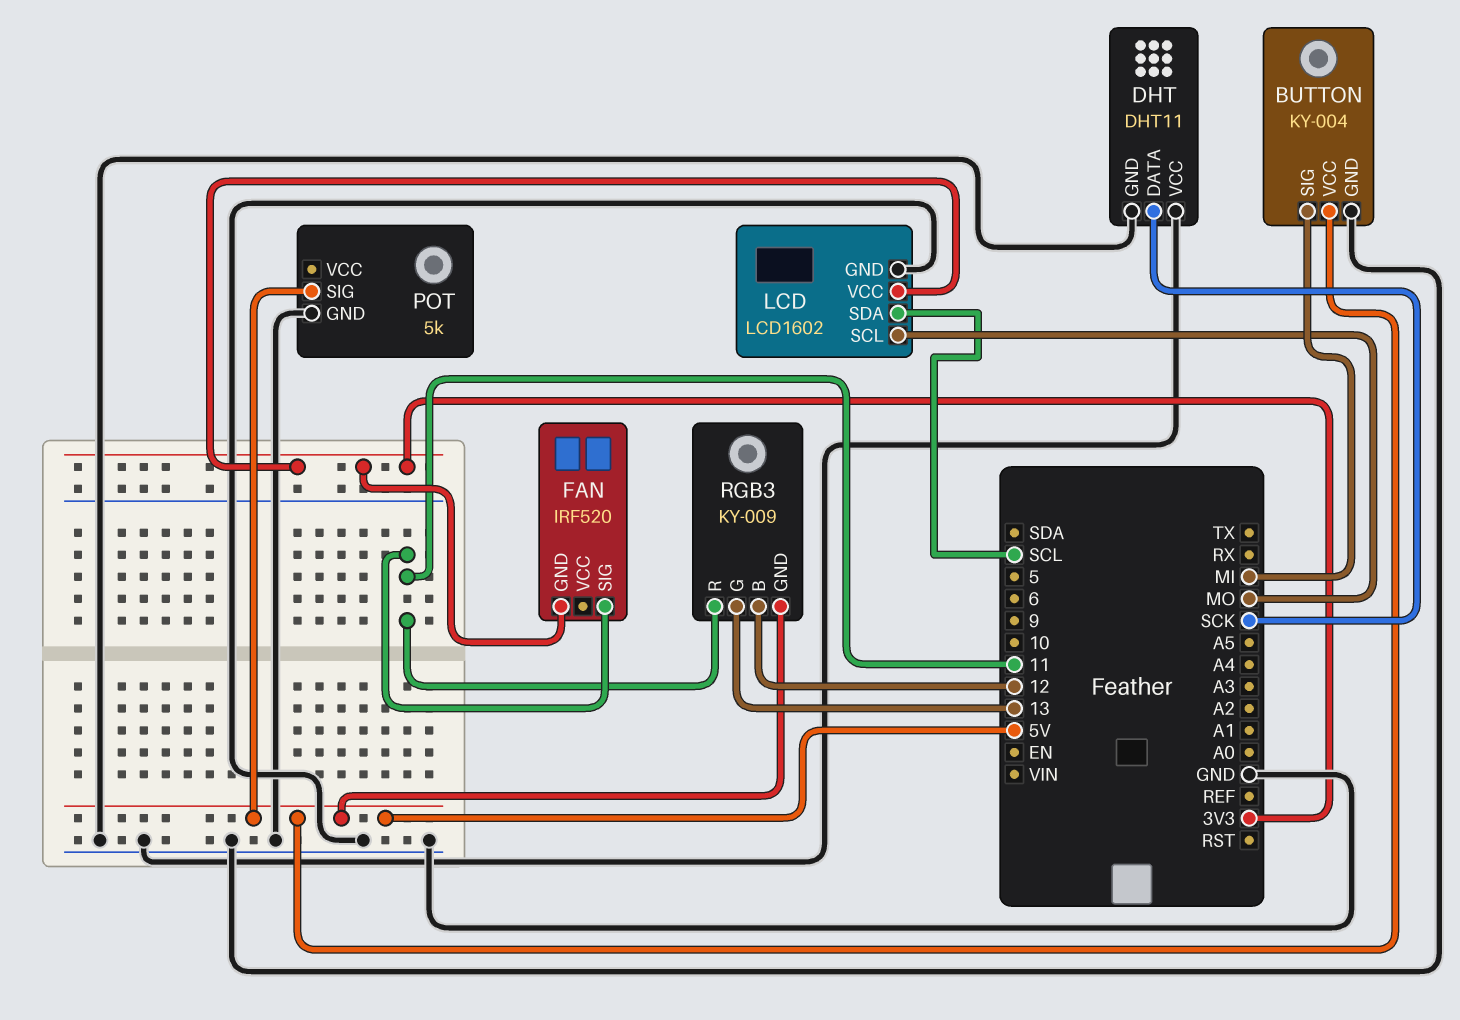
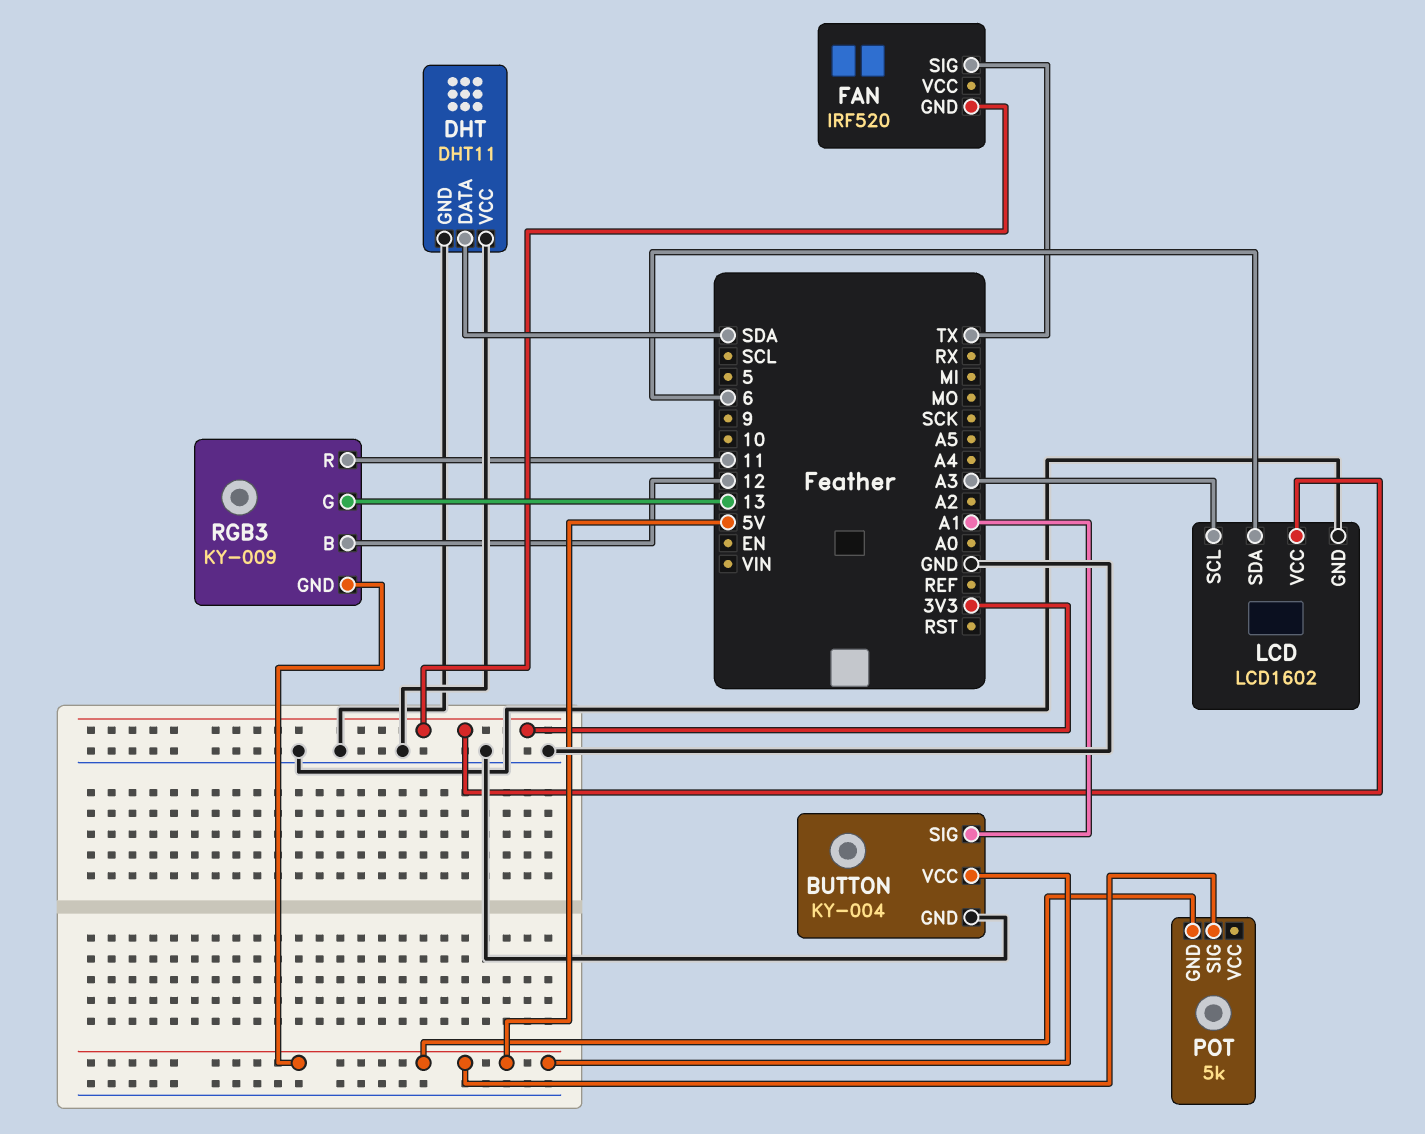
BUTTON pin SIG: MI -> A1
DHT pin DATA: SCK -> SDA
FAN pin SIG: 11 -> TX
LCD pin SCL: MO -> A3
LCD pin SDA: SCL -> 6
POT pin GND: GND -> 5V

